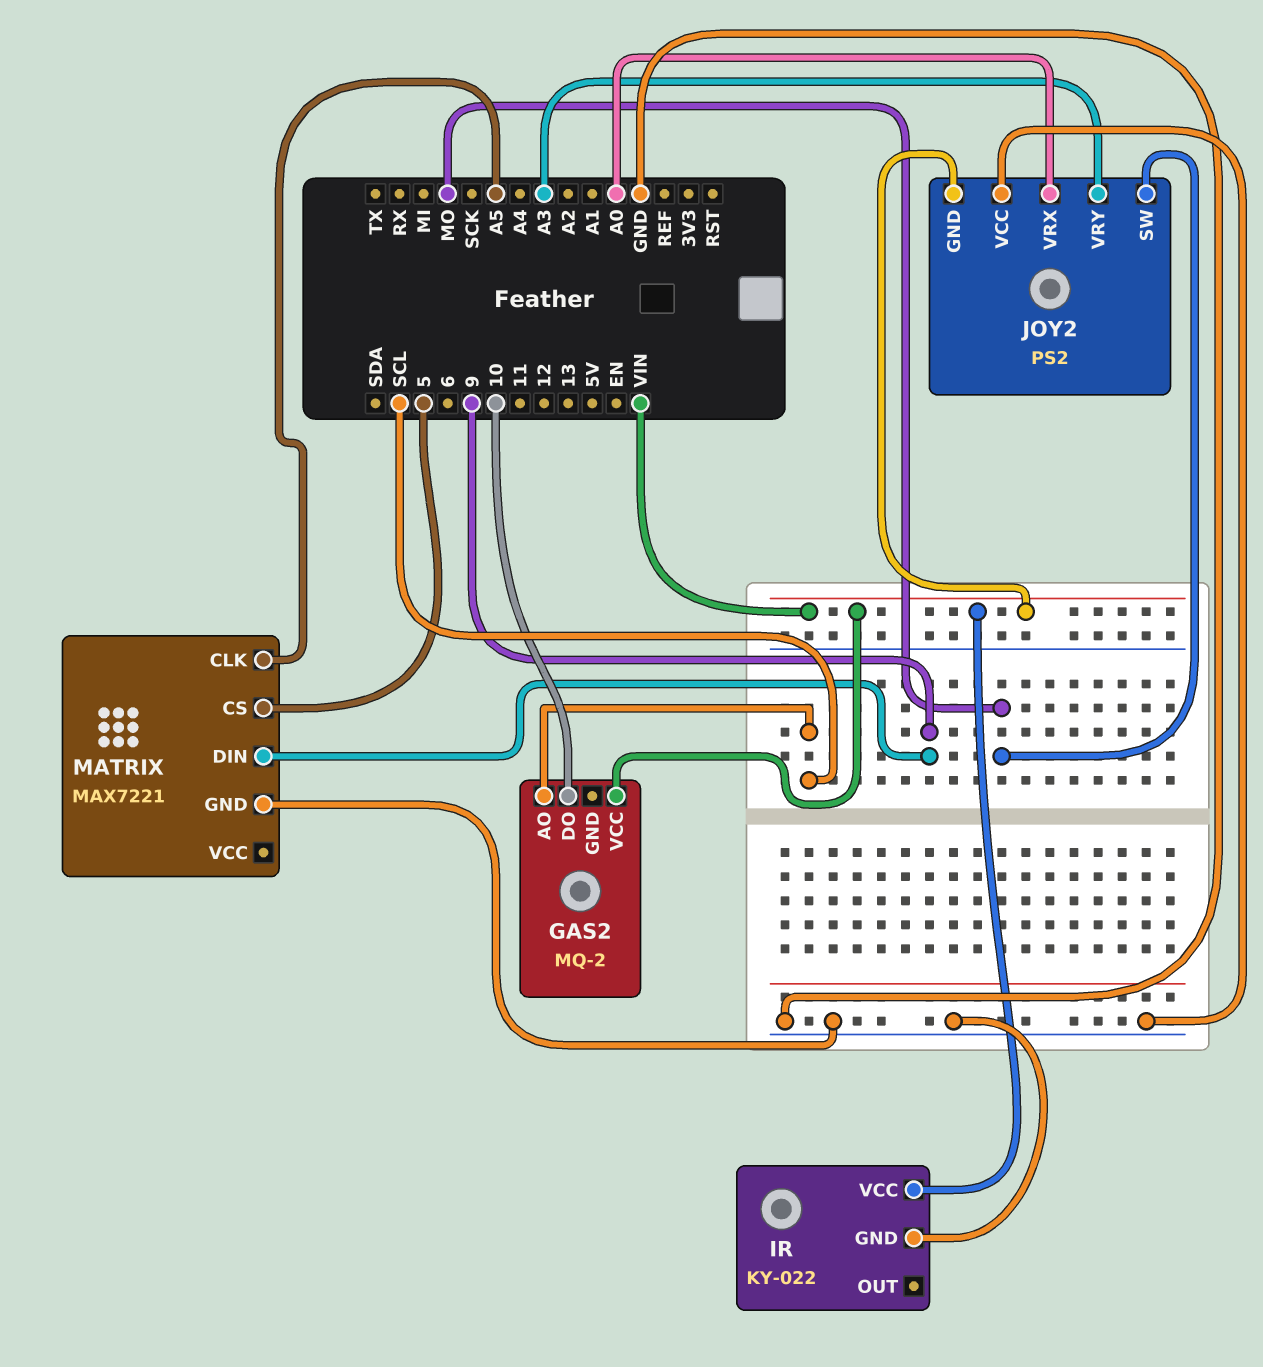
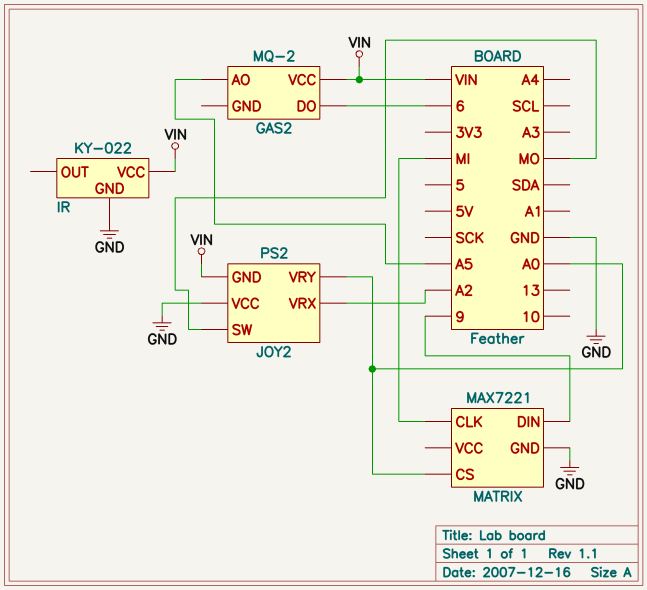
GAS2 pin AO: SCL -> A5
GAS2 pin DO: 10 -> 6
JOY2 pin VRX: A0 -> A2
JOY2 pin VRY: A3 -> A0
MATRIX pin CLK: A5 -> MI
MATRIX pin CS: 5 -> A0

